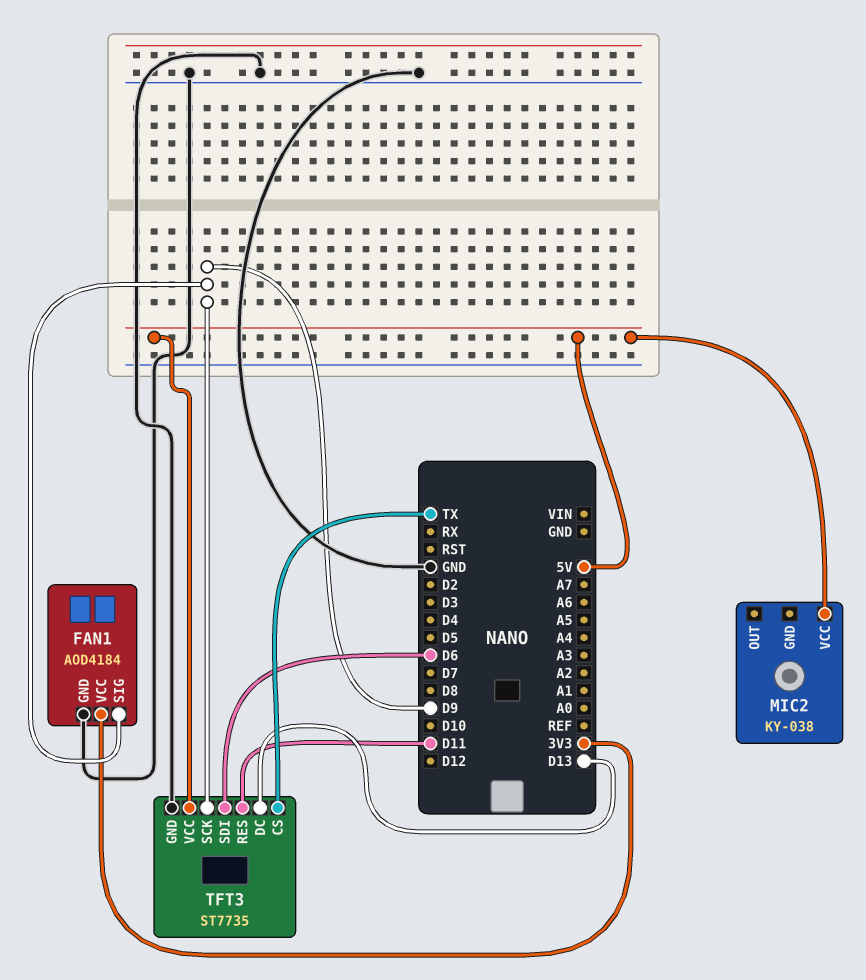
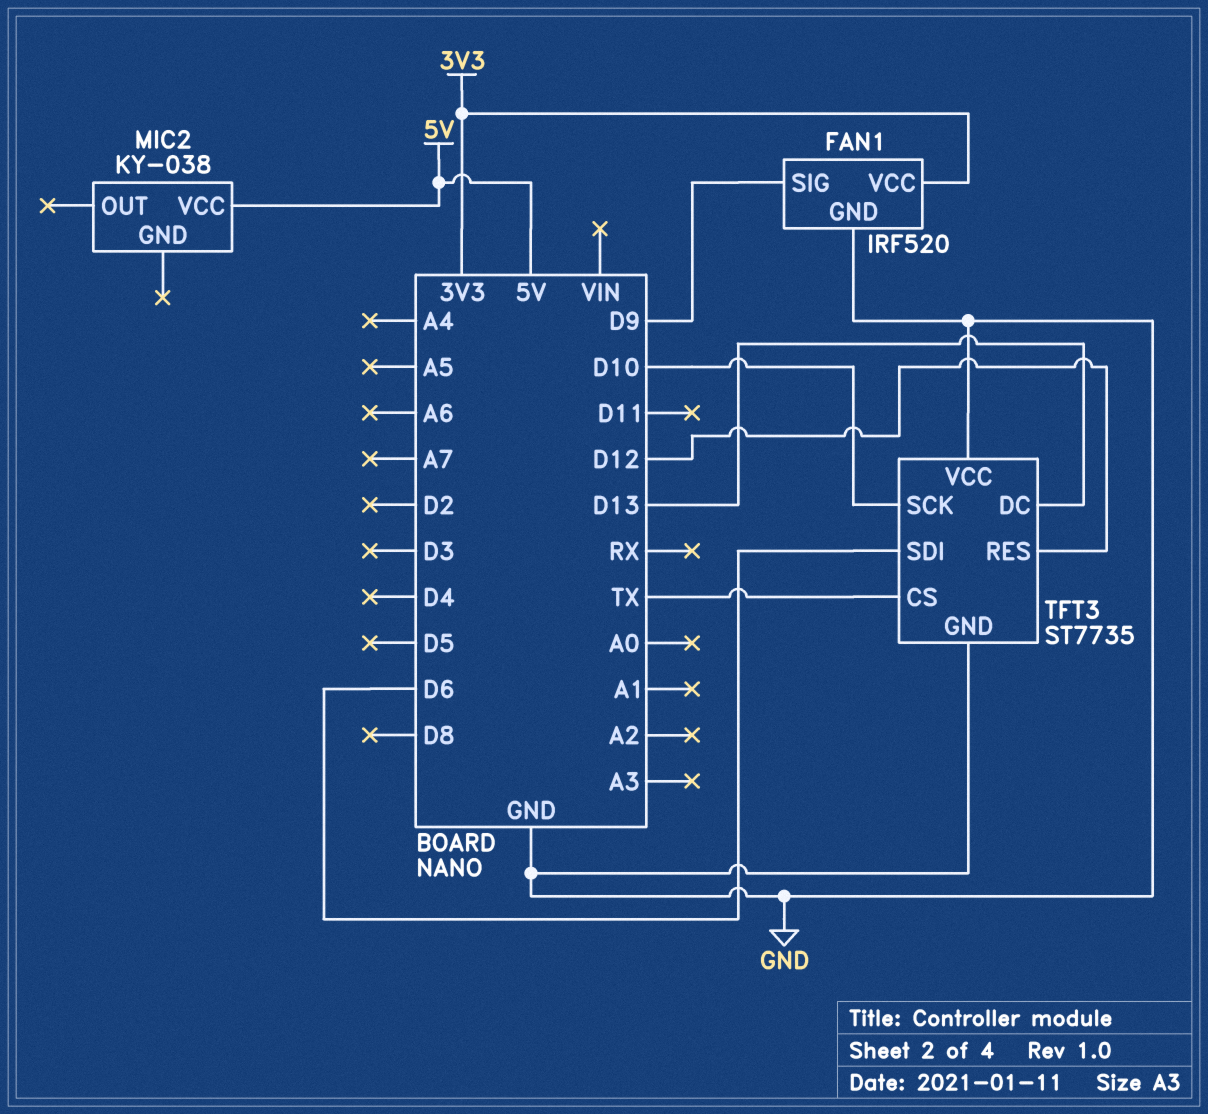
FAN1: AOD4184 -> IRF520
TFT3 pin RES: D11 -> D12
TFT3 pin SCK: D9 -> D10
TFT3 pin VCC: 5V -> GND

